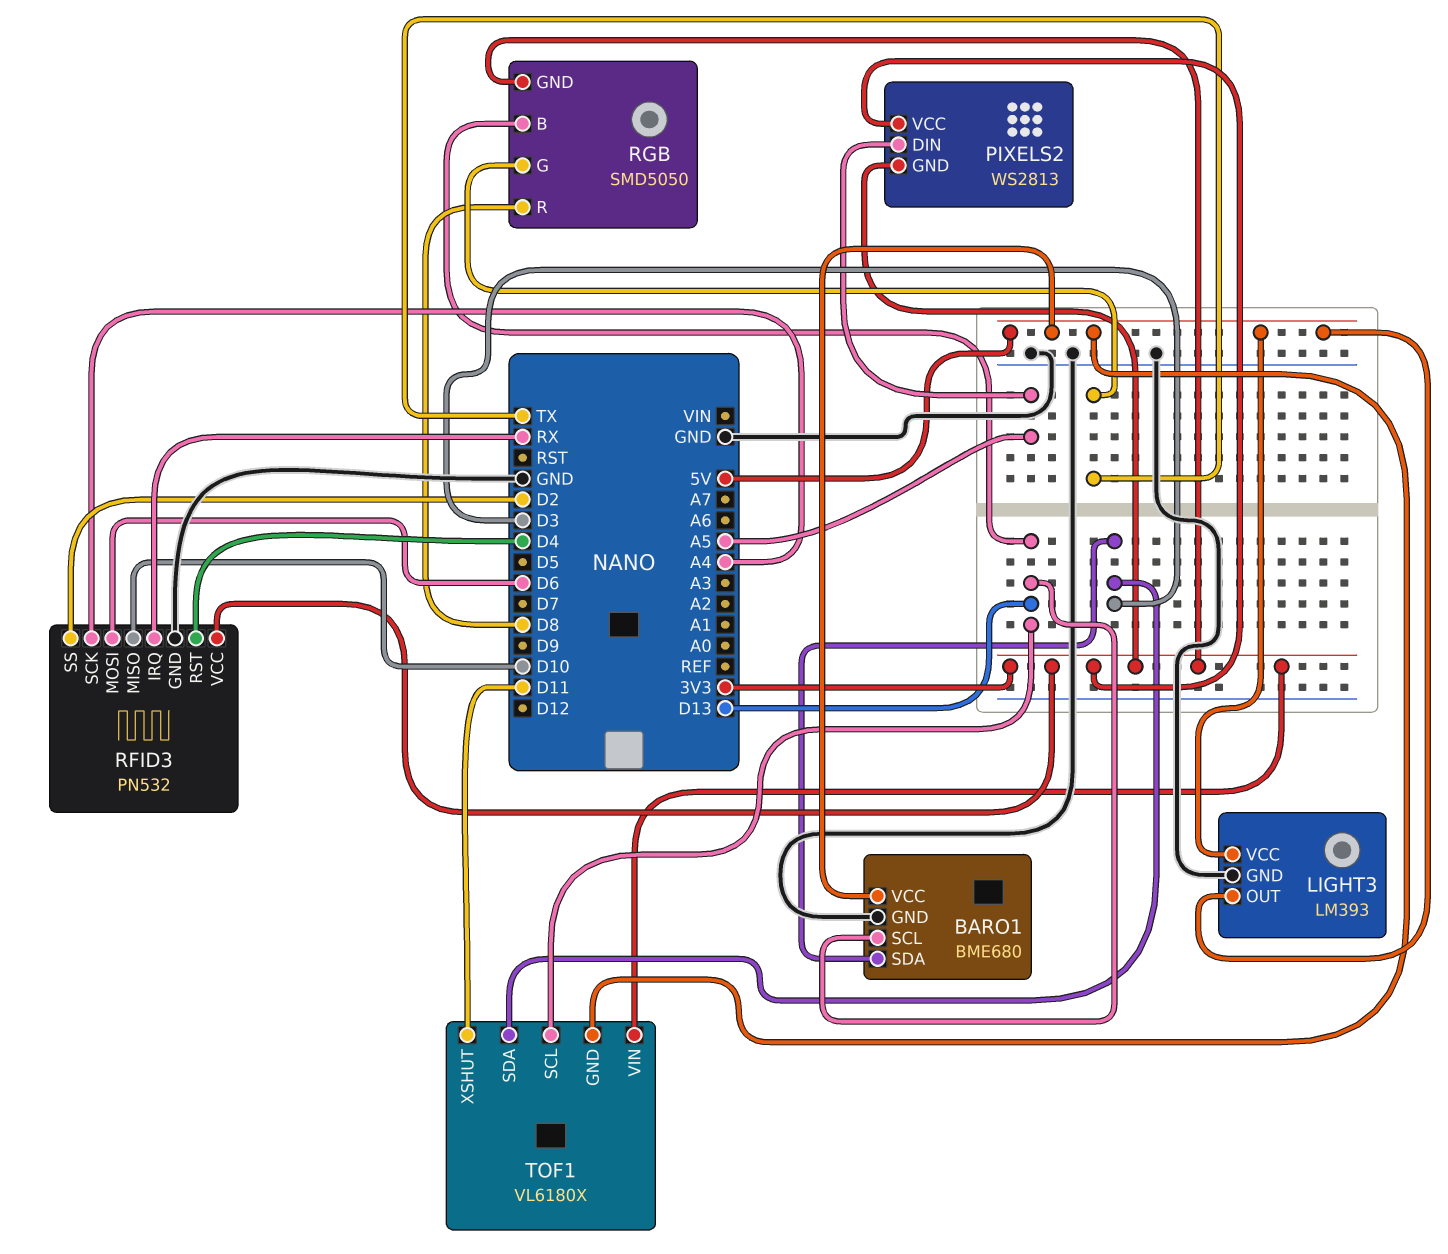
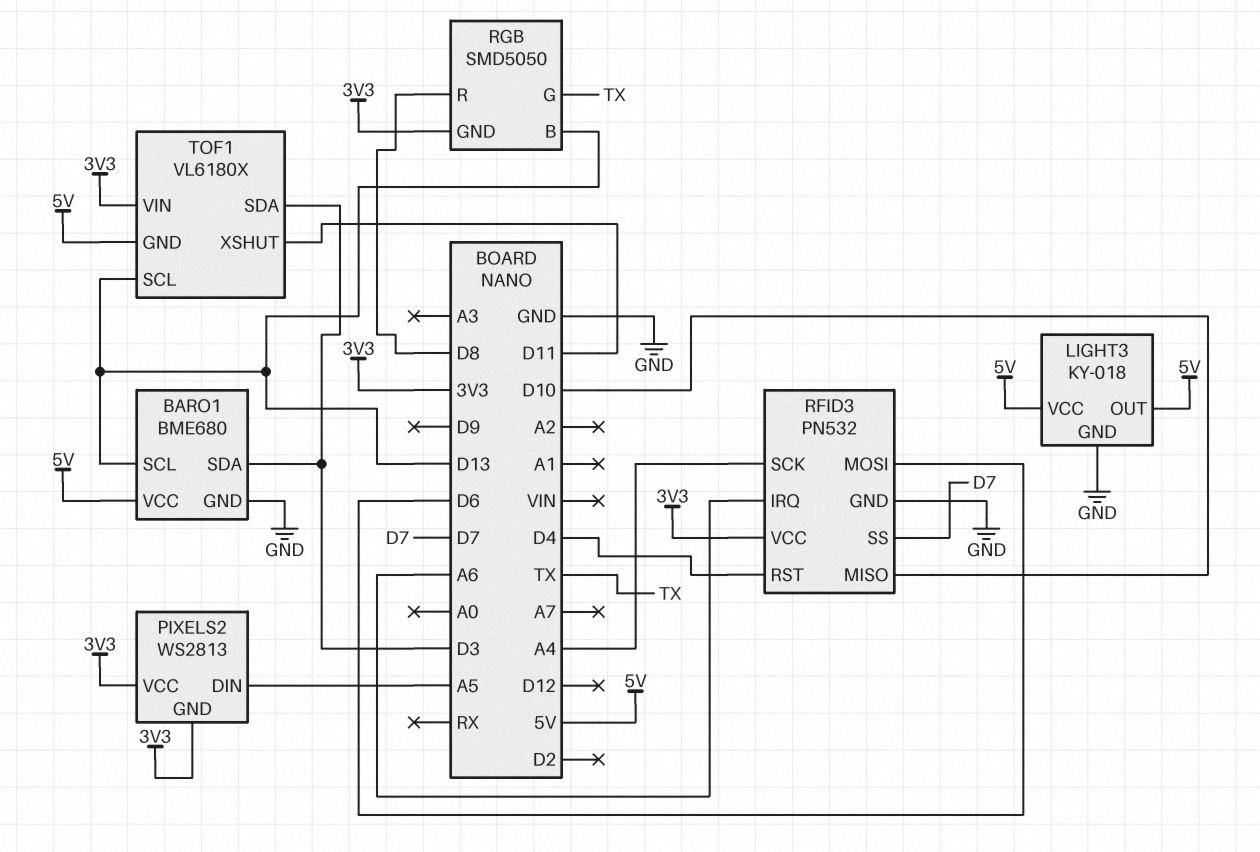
LIGHT3: LM393 -> KY-018
RFID3 pin IRQ: RX -> A6
RFID3 pin SS: D2 -> D7

